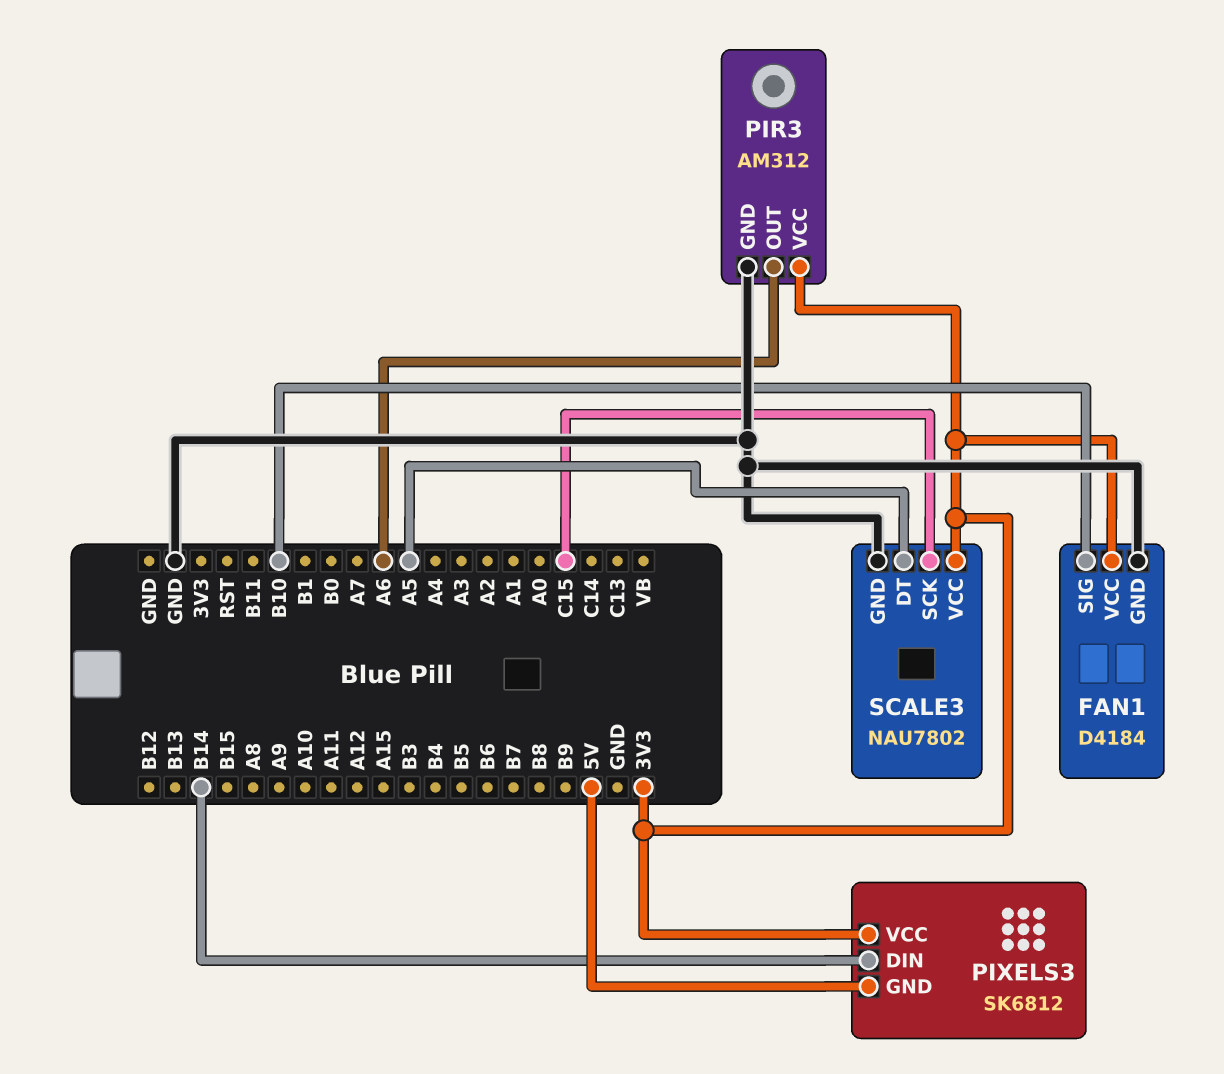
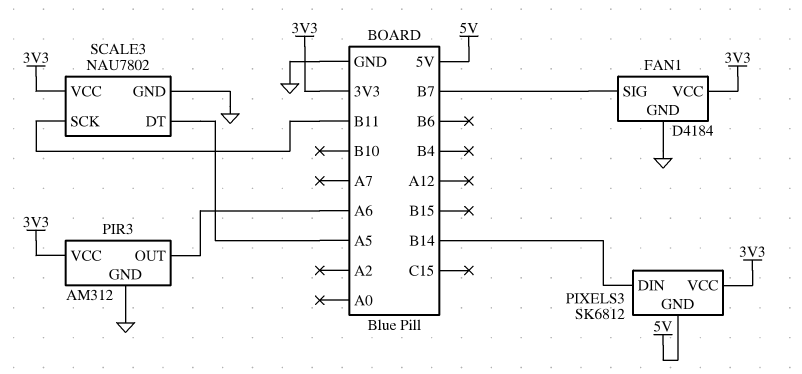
FAN1 pin SIG: B10 -> B7
SCALE3 pin SCK: C15 -> B11

